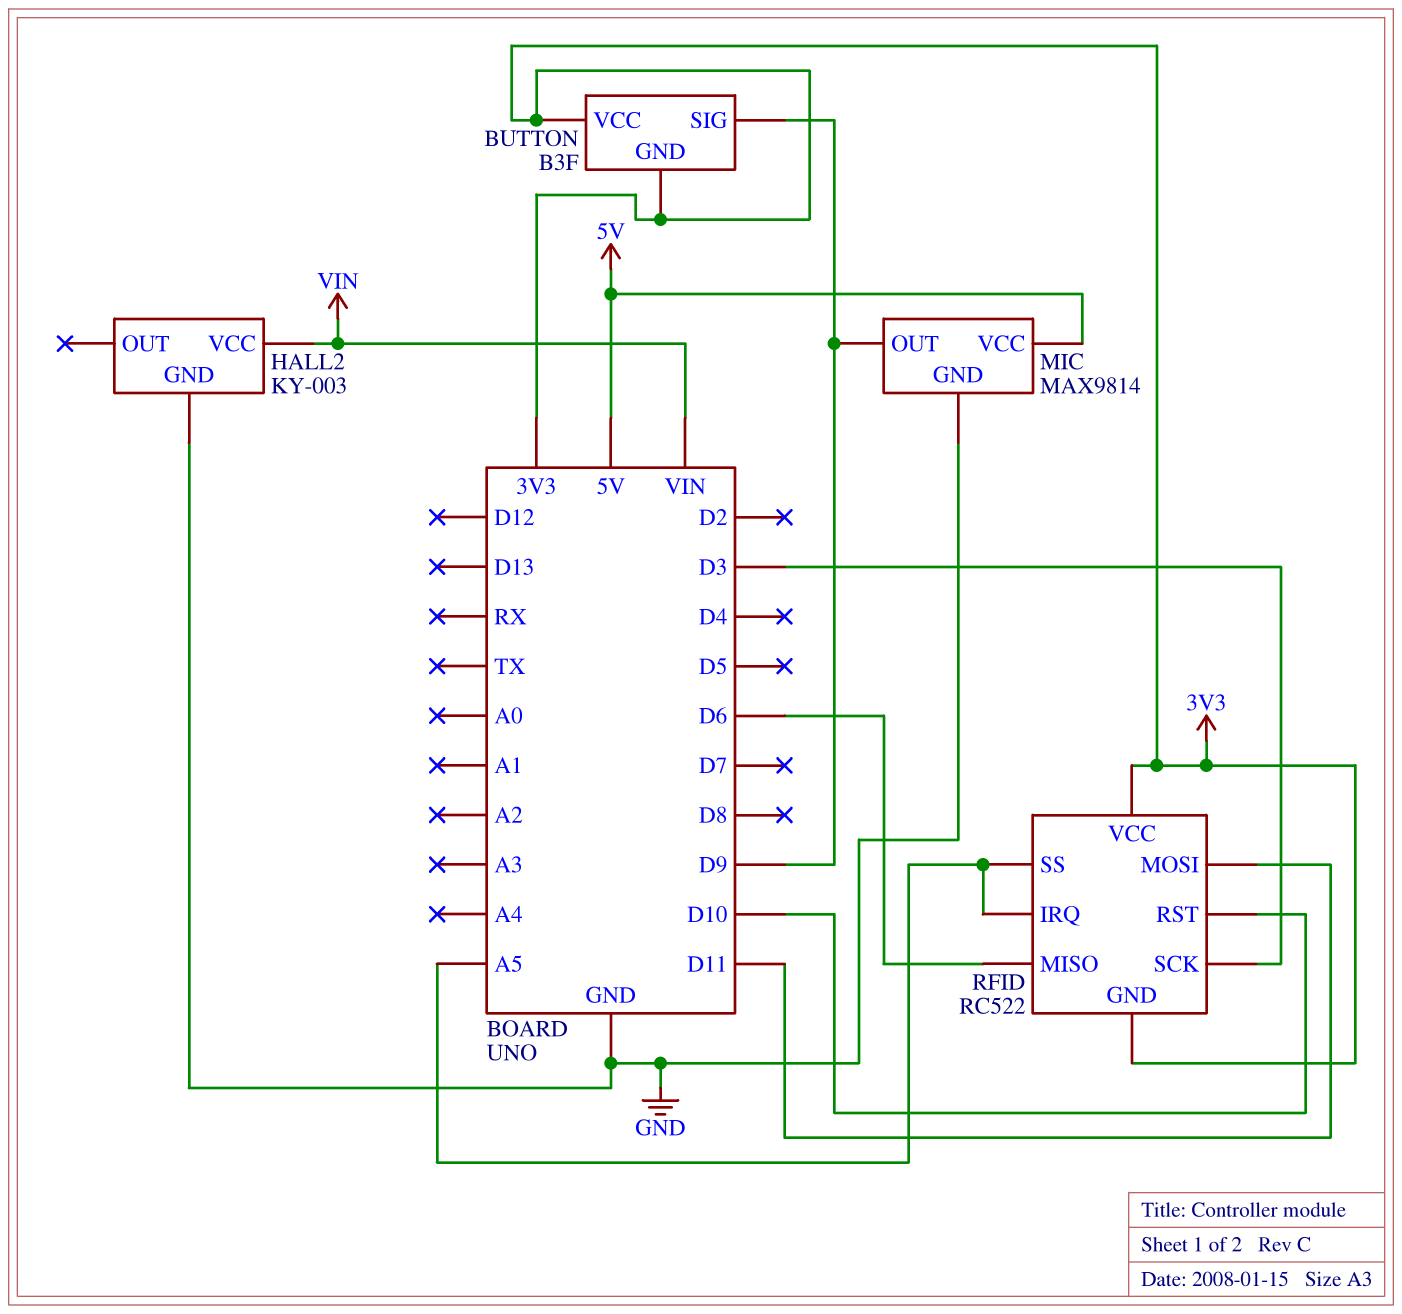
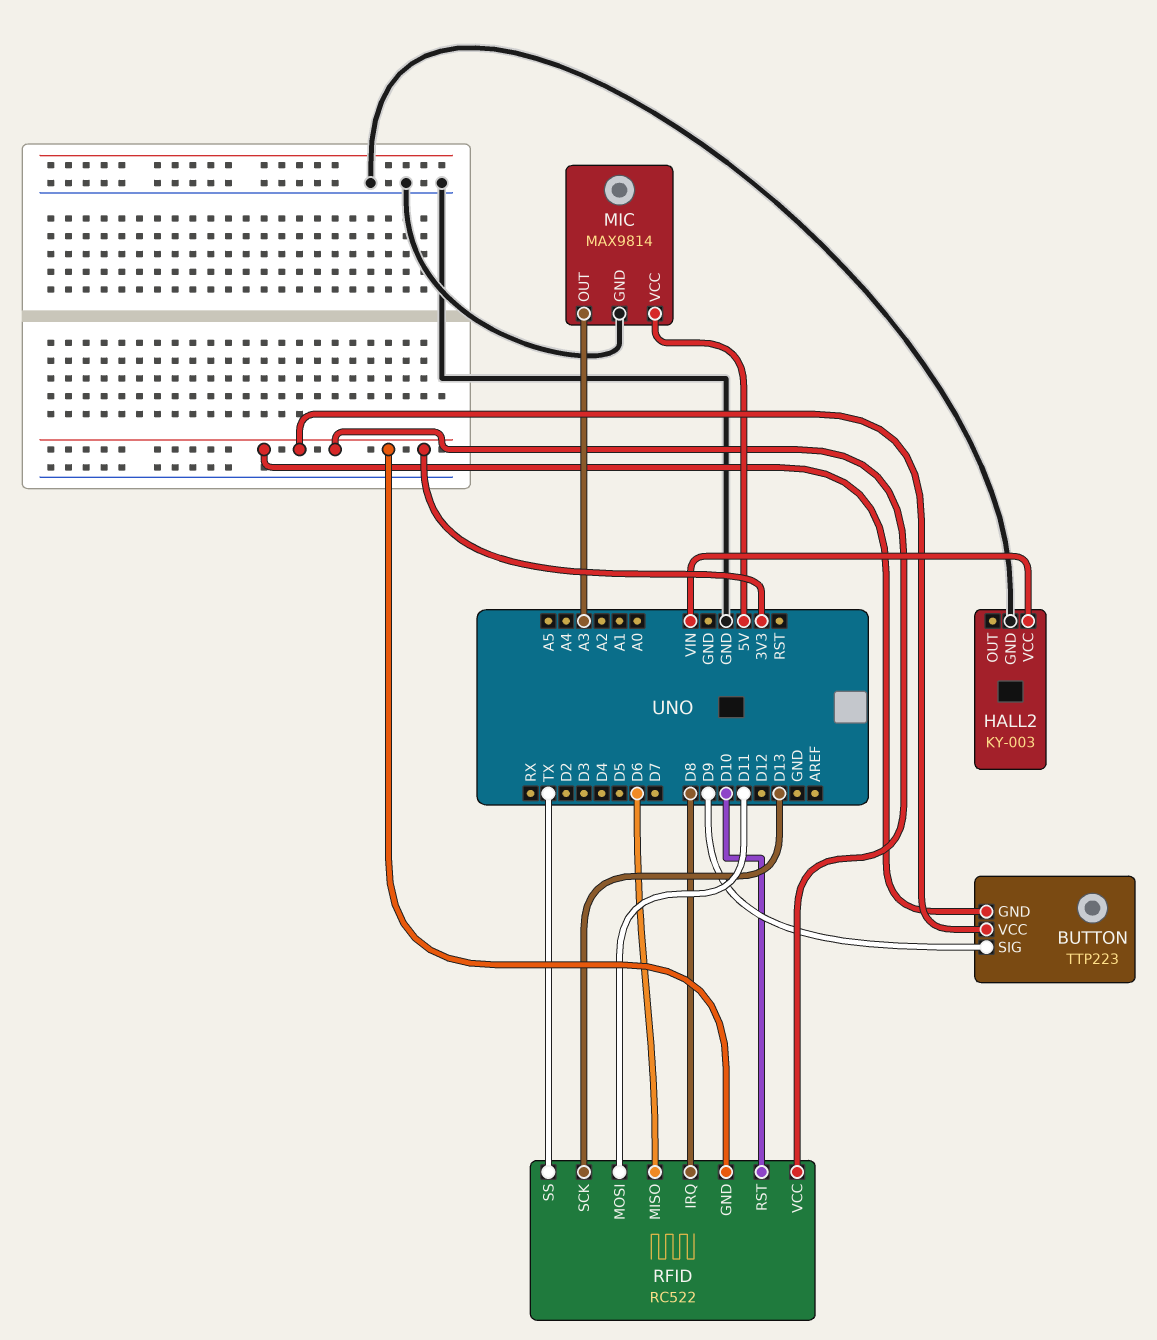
BUTTON: B3F -> TTP223
MIC pin OUT: D9 -> A3
RFID pin IRQ: A5 -> D8
RFID pin SCK: D3 -> D13
RFID pin SS: A5 -> TX

